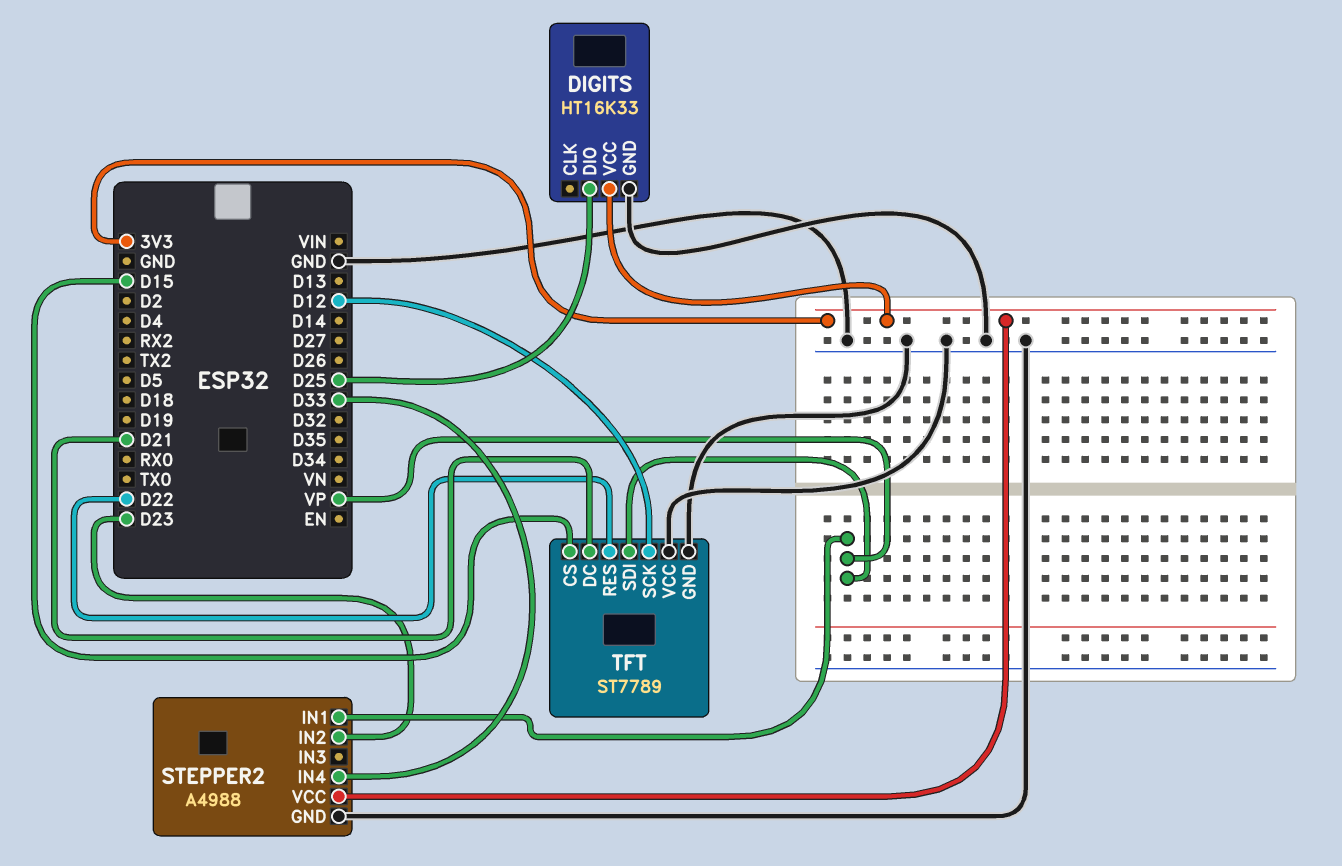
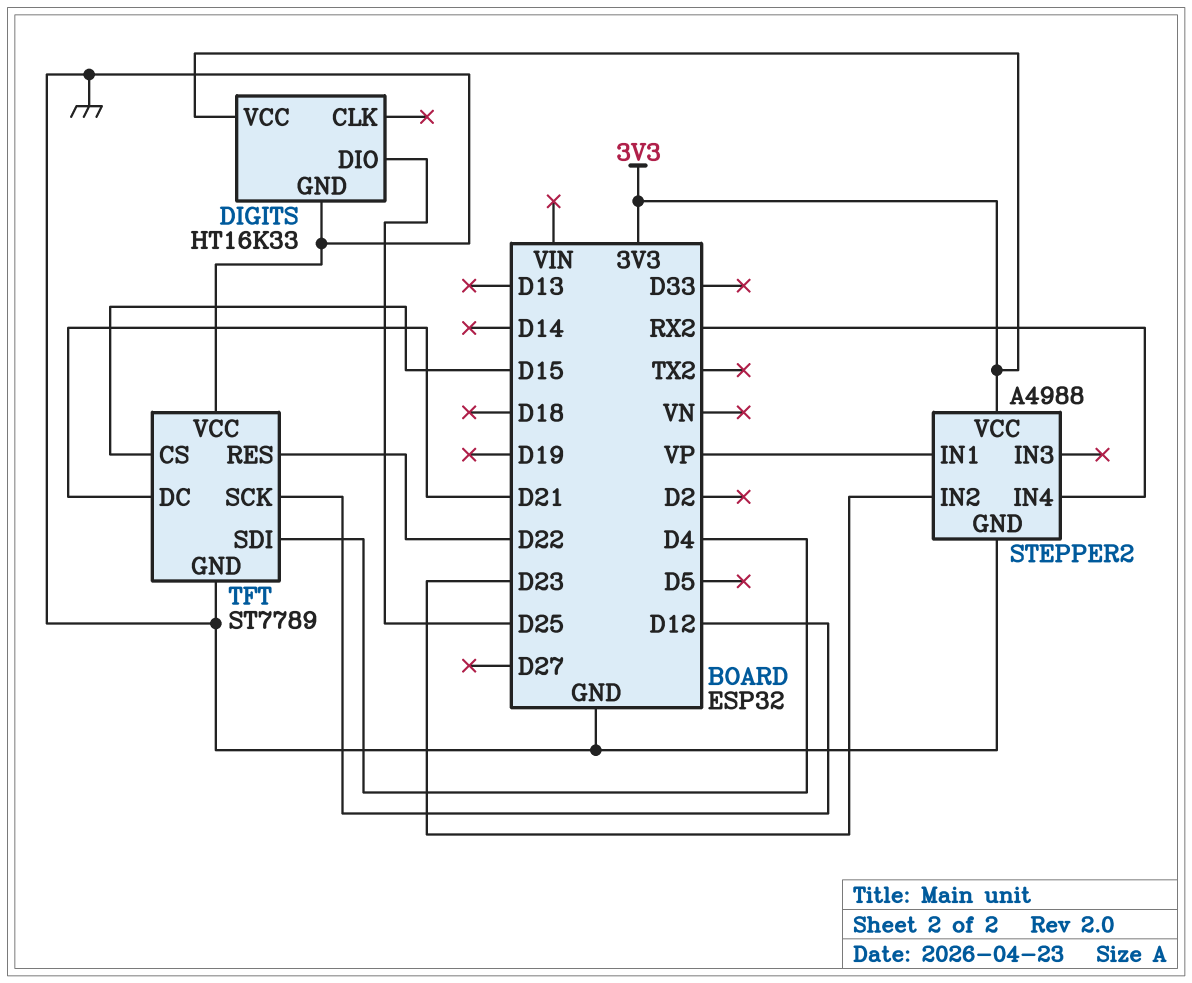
STEPPER2 pin IN4: D33 -> RX2
TFT pin SDI: VP -> D4

